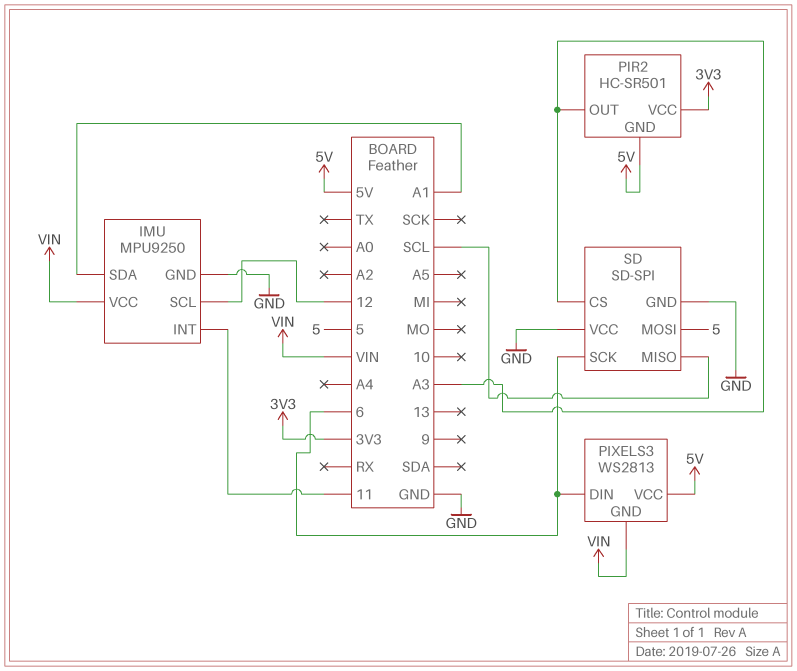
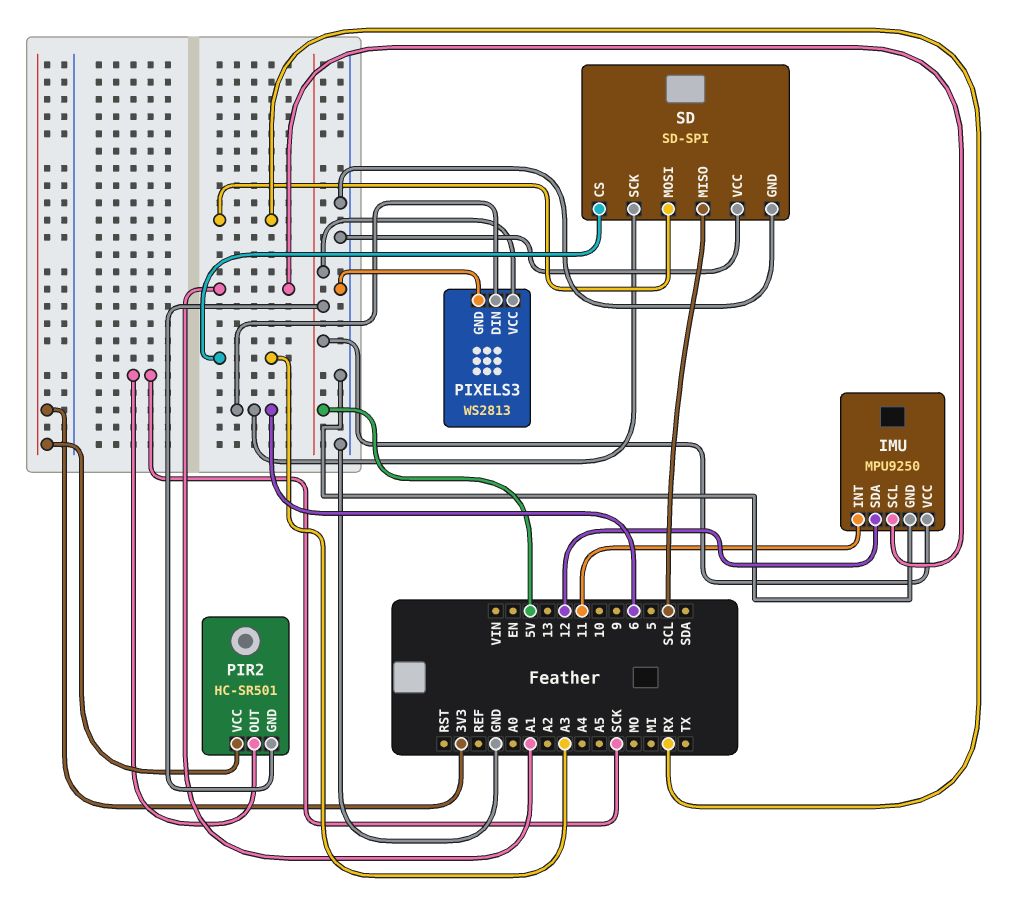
IMU pin SCL: 12 -> A1
IMU pin SDA: A1 -> 12
IMU pin VCC: VIN -> 5V
PIR2 pin OUT: A3 -> SCK
PIXELS3 pin GND: VIN -> GND
SD pin MOSI: 5 -> RX

